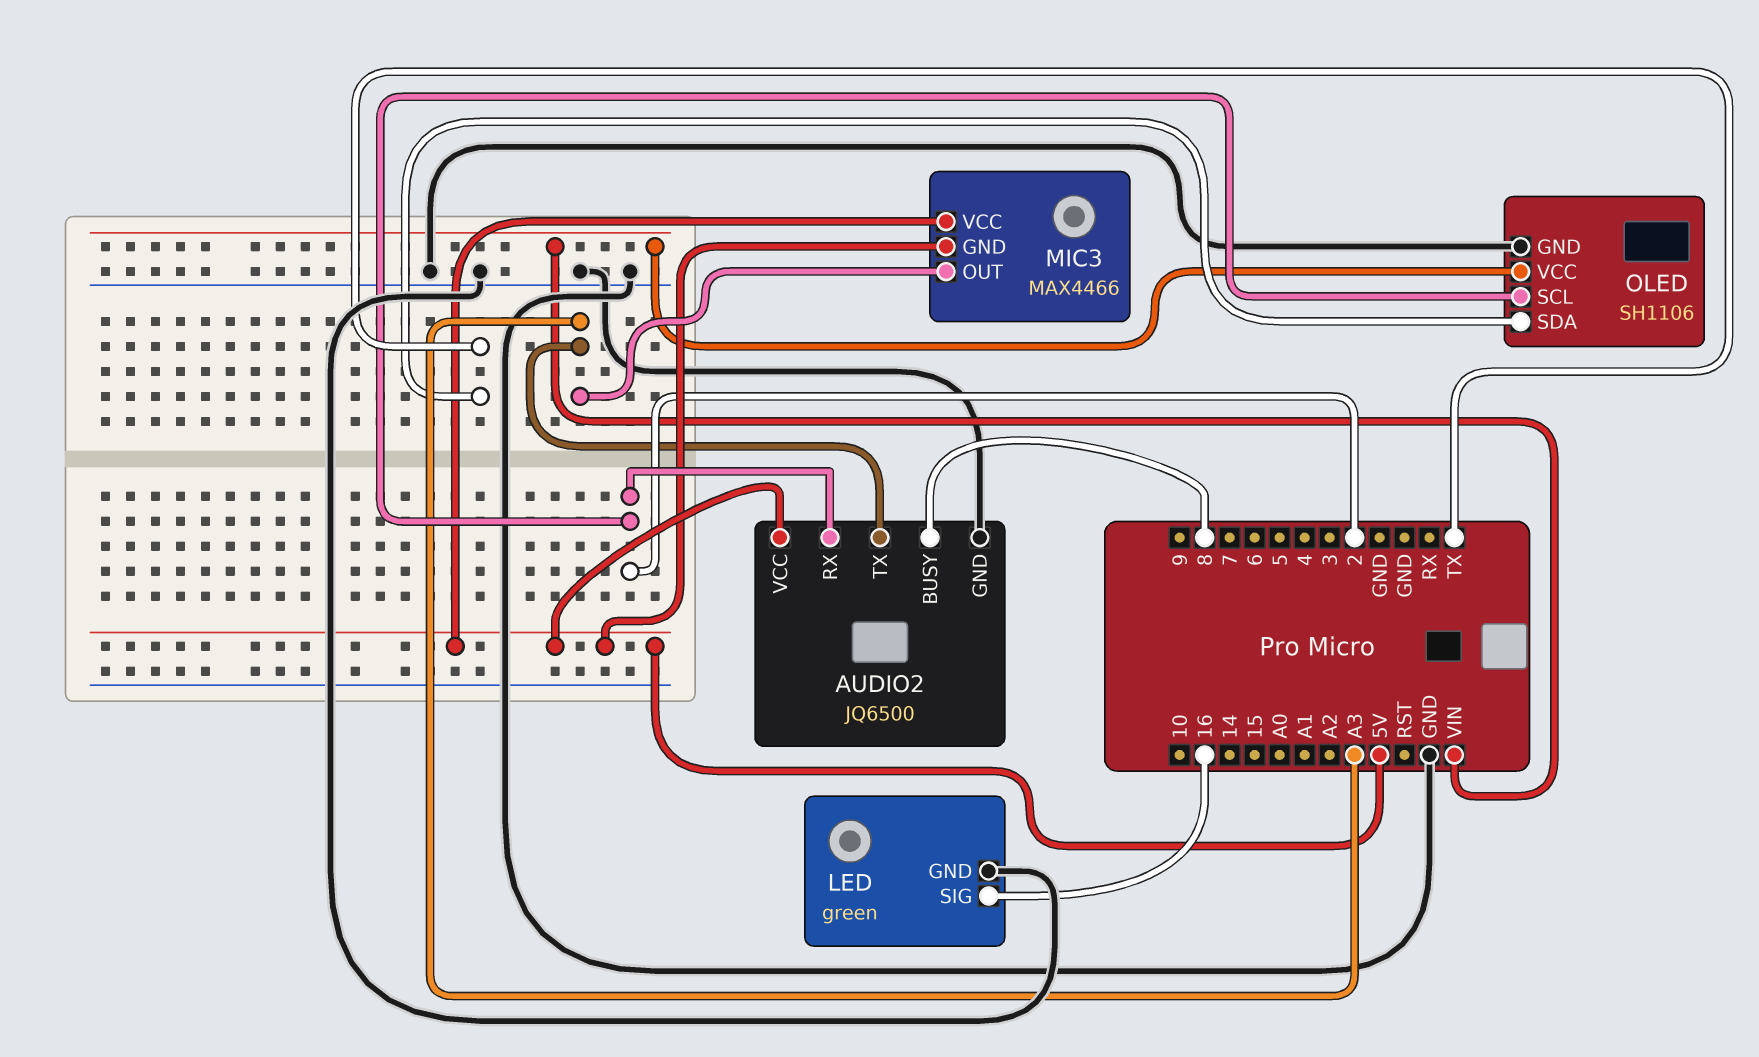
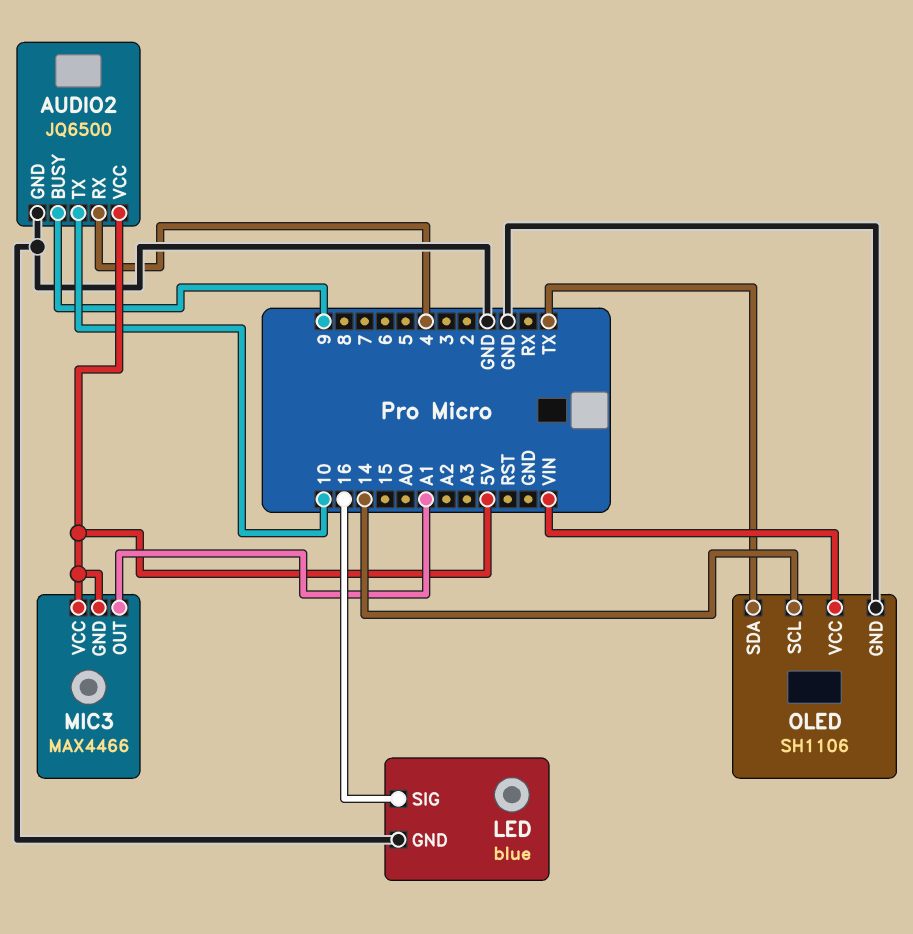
AUDIO2 pin BUSY: 8 -> 9
AUDIO2 pin RX: 2 -> 4
AUDIO2 pin TX: A3 -> 10
LED: green -> blue
MIC3 pin OUT: A3 -> A1
OLED pin SCL: 2 -> 14

